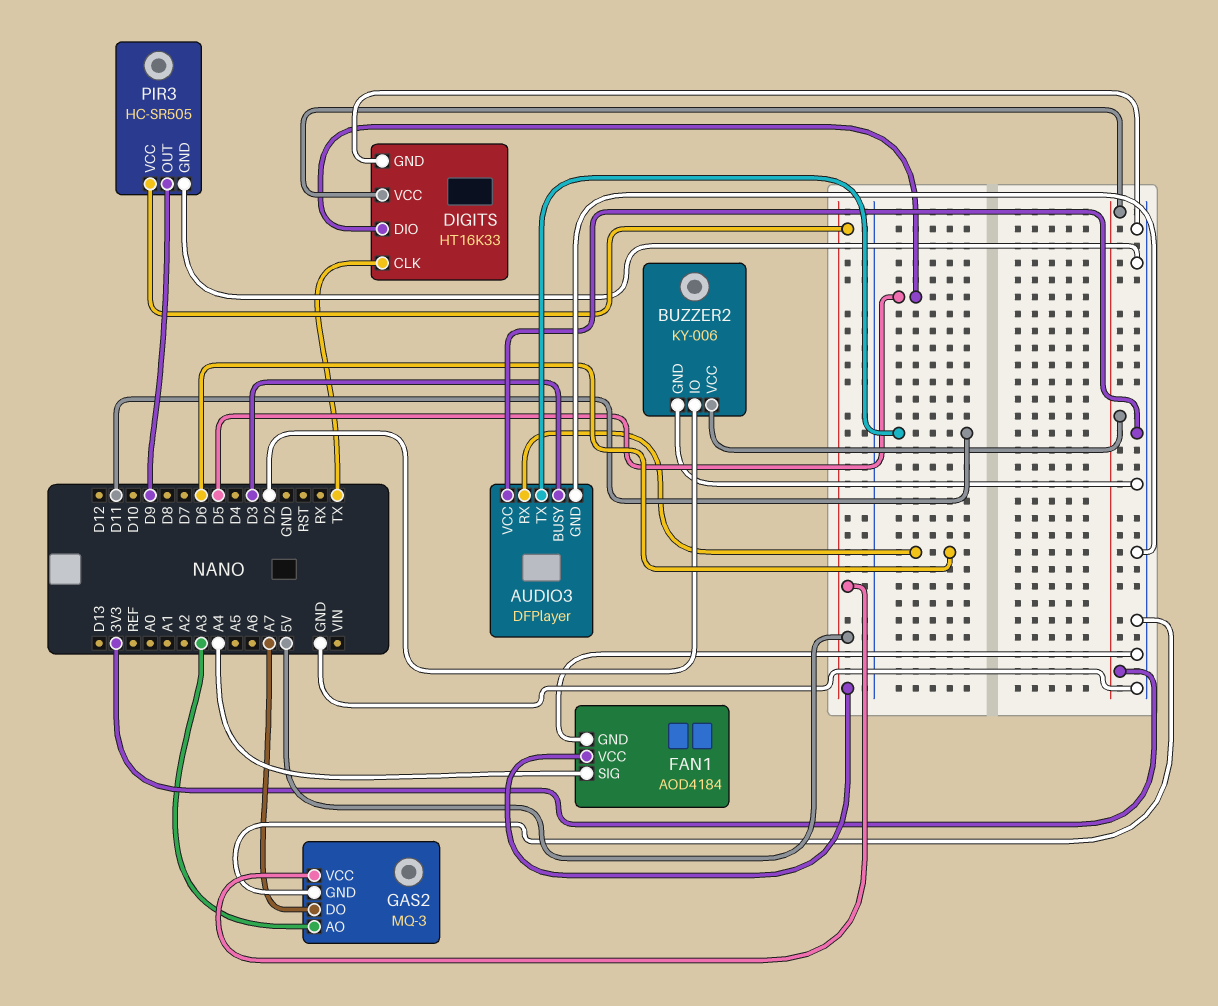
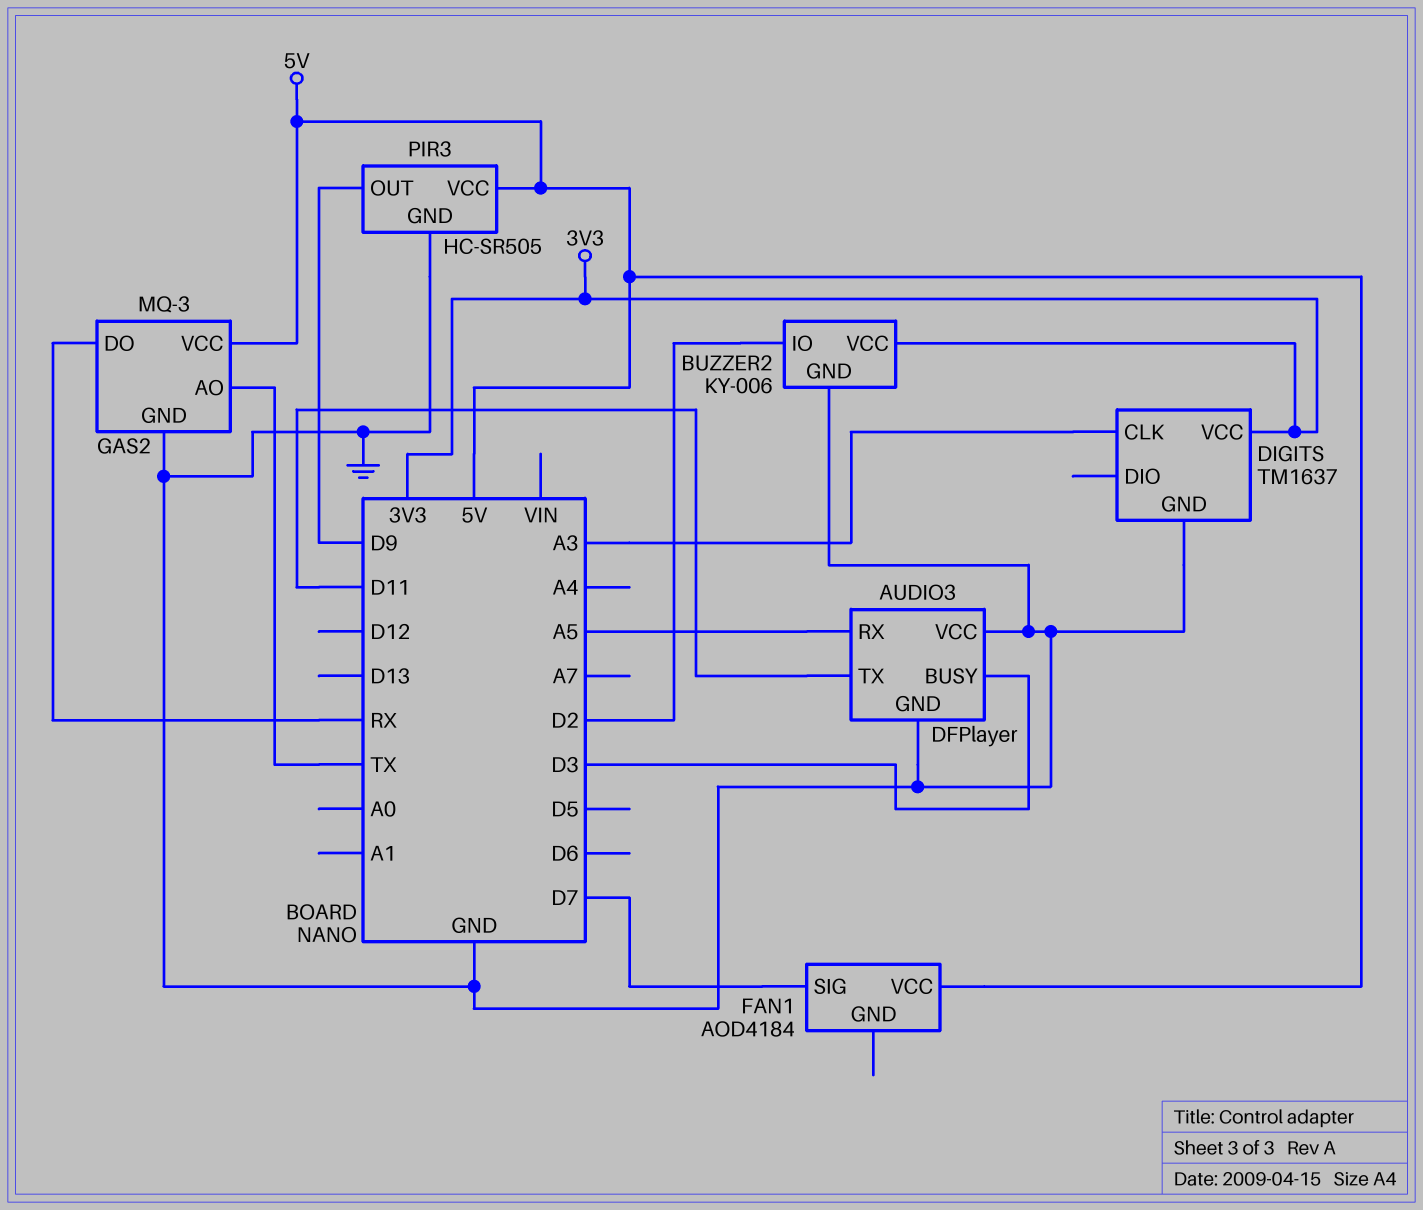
AUDIO3 pin RX: D6 -> A5
DIGITS: HT16K33 -> TM1637
DIGITS pin CLK: TX -> A3
DIGITS pin DIO: D5 -> none
FAN1 pin GND: GND -> none
FAN1 pin SIG: A4 -> D7
GAS2 pin AO: A3 -> TX
GAS2 pin DO: A7 -> RX

